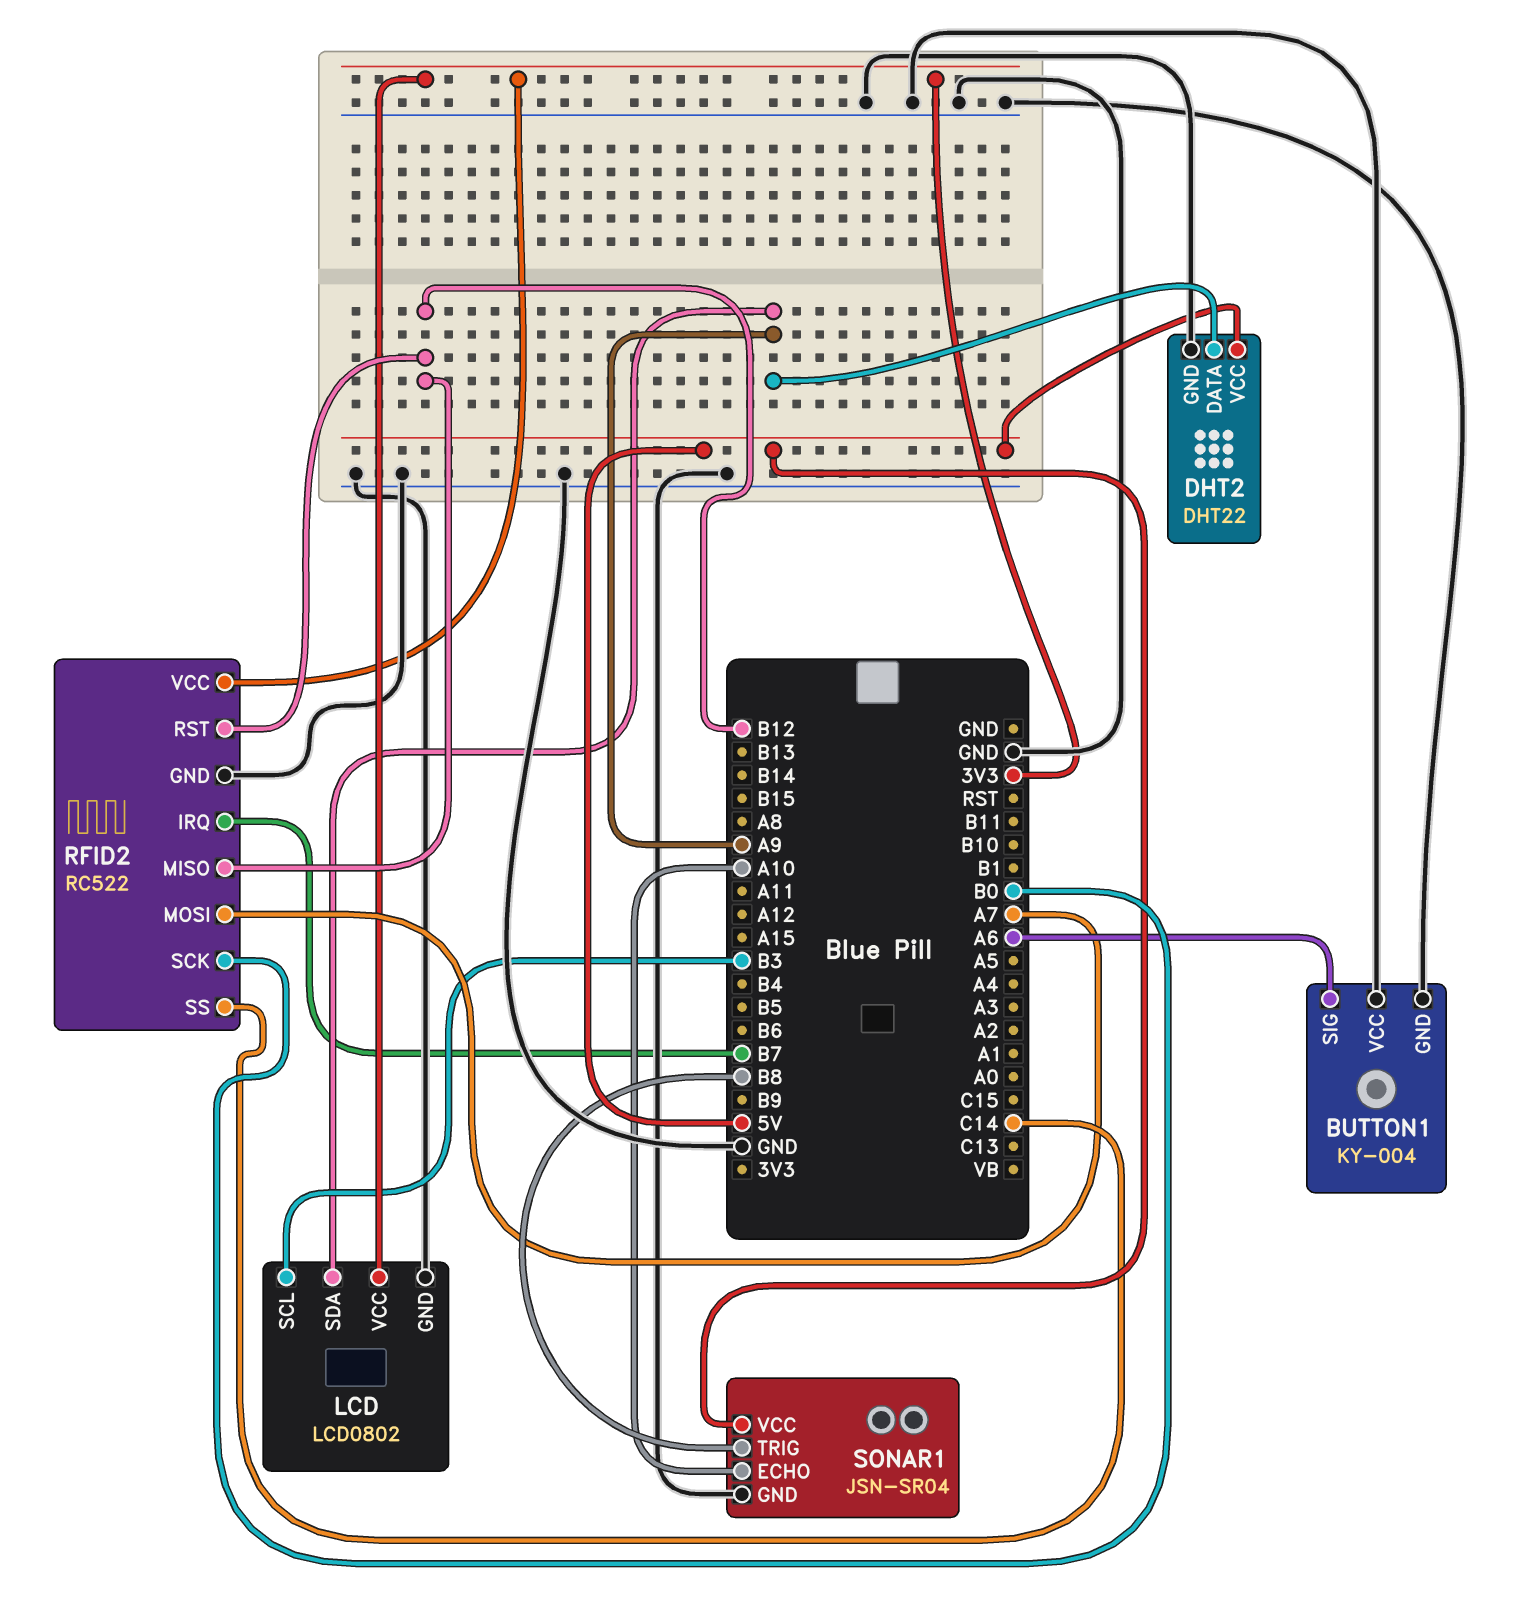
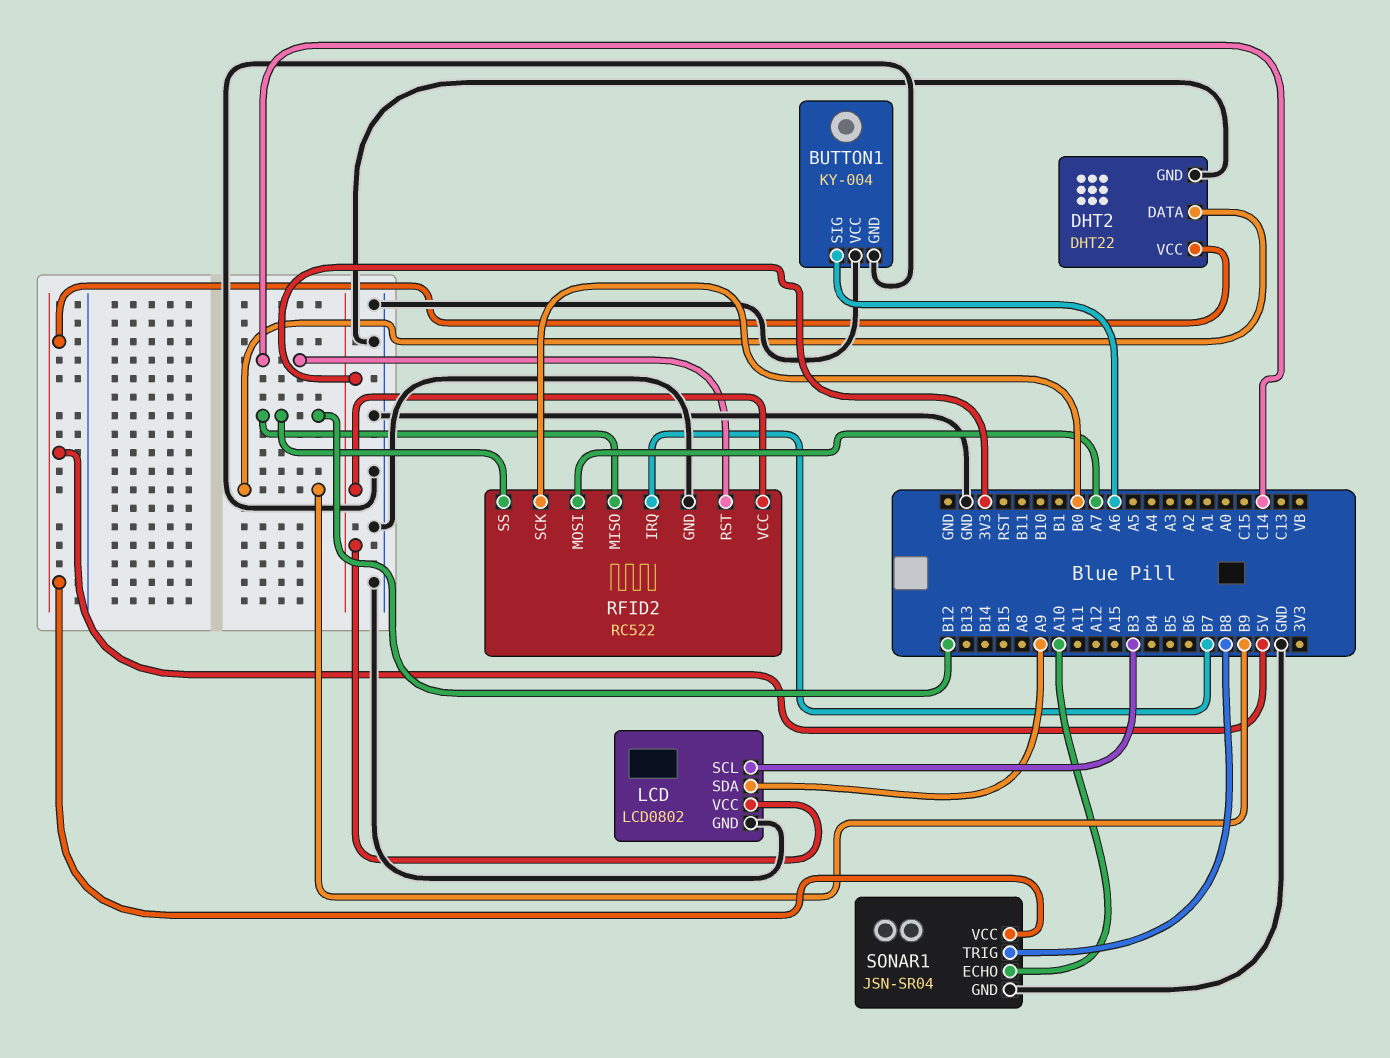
DHT2 pin DATA: A9 -> B9
RFID2 pin RST: B12 -> C14
RFID2 pin SS: C14 -> B12

